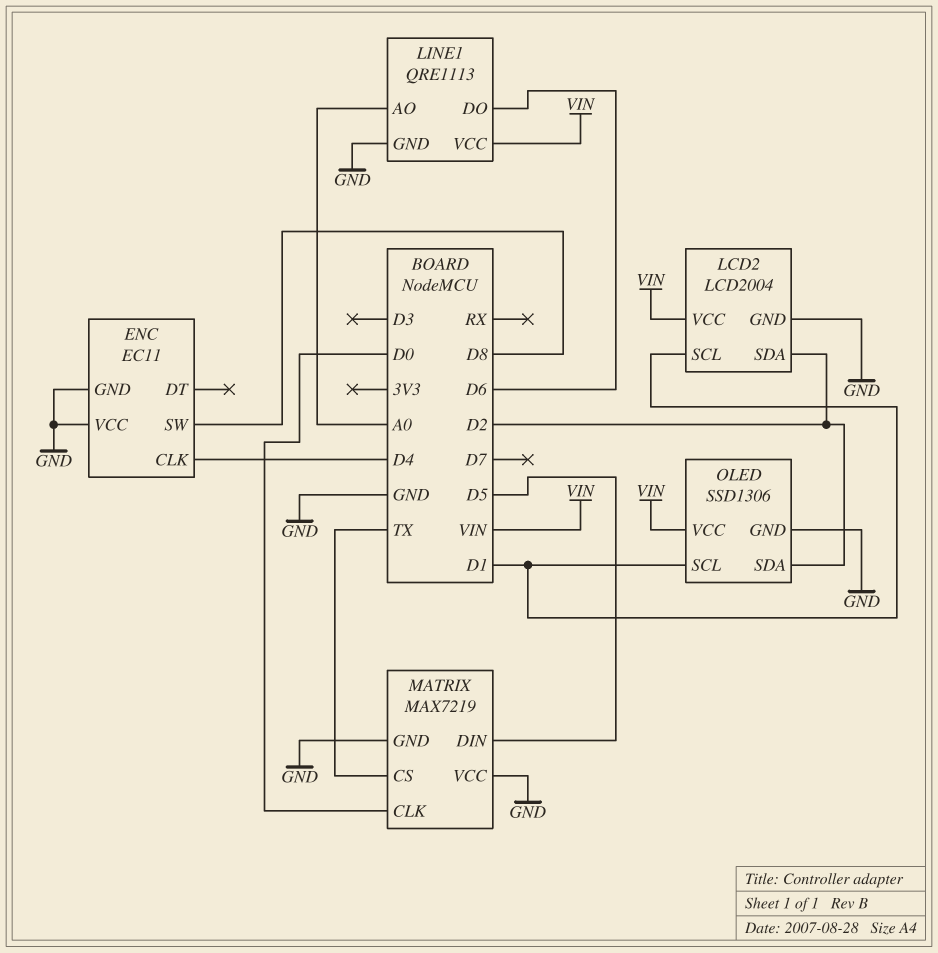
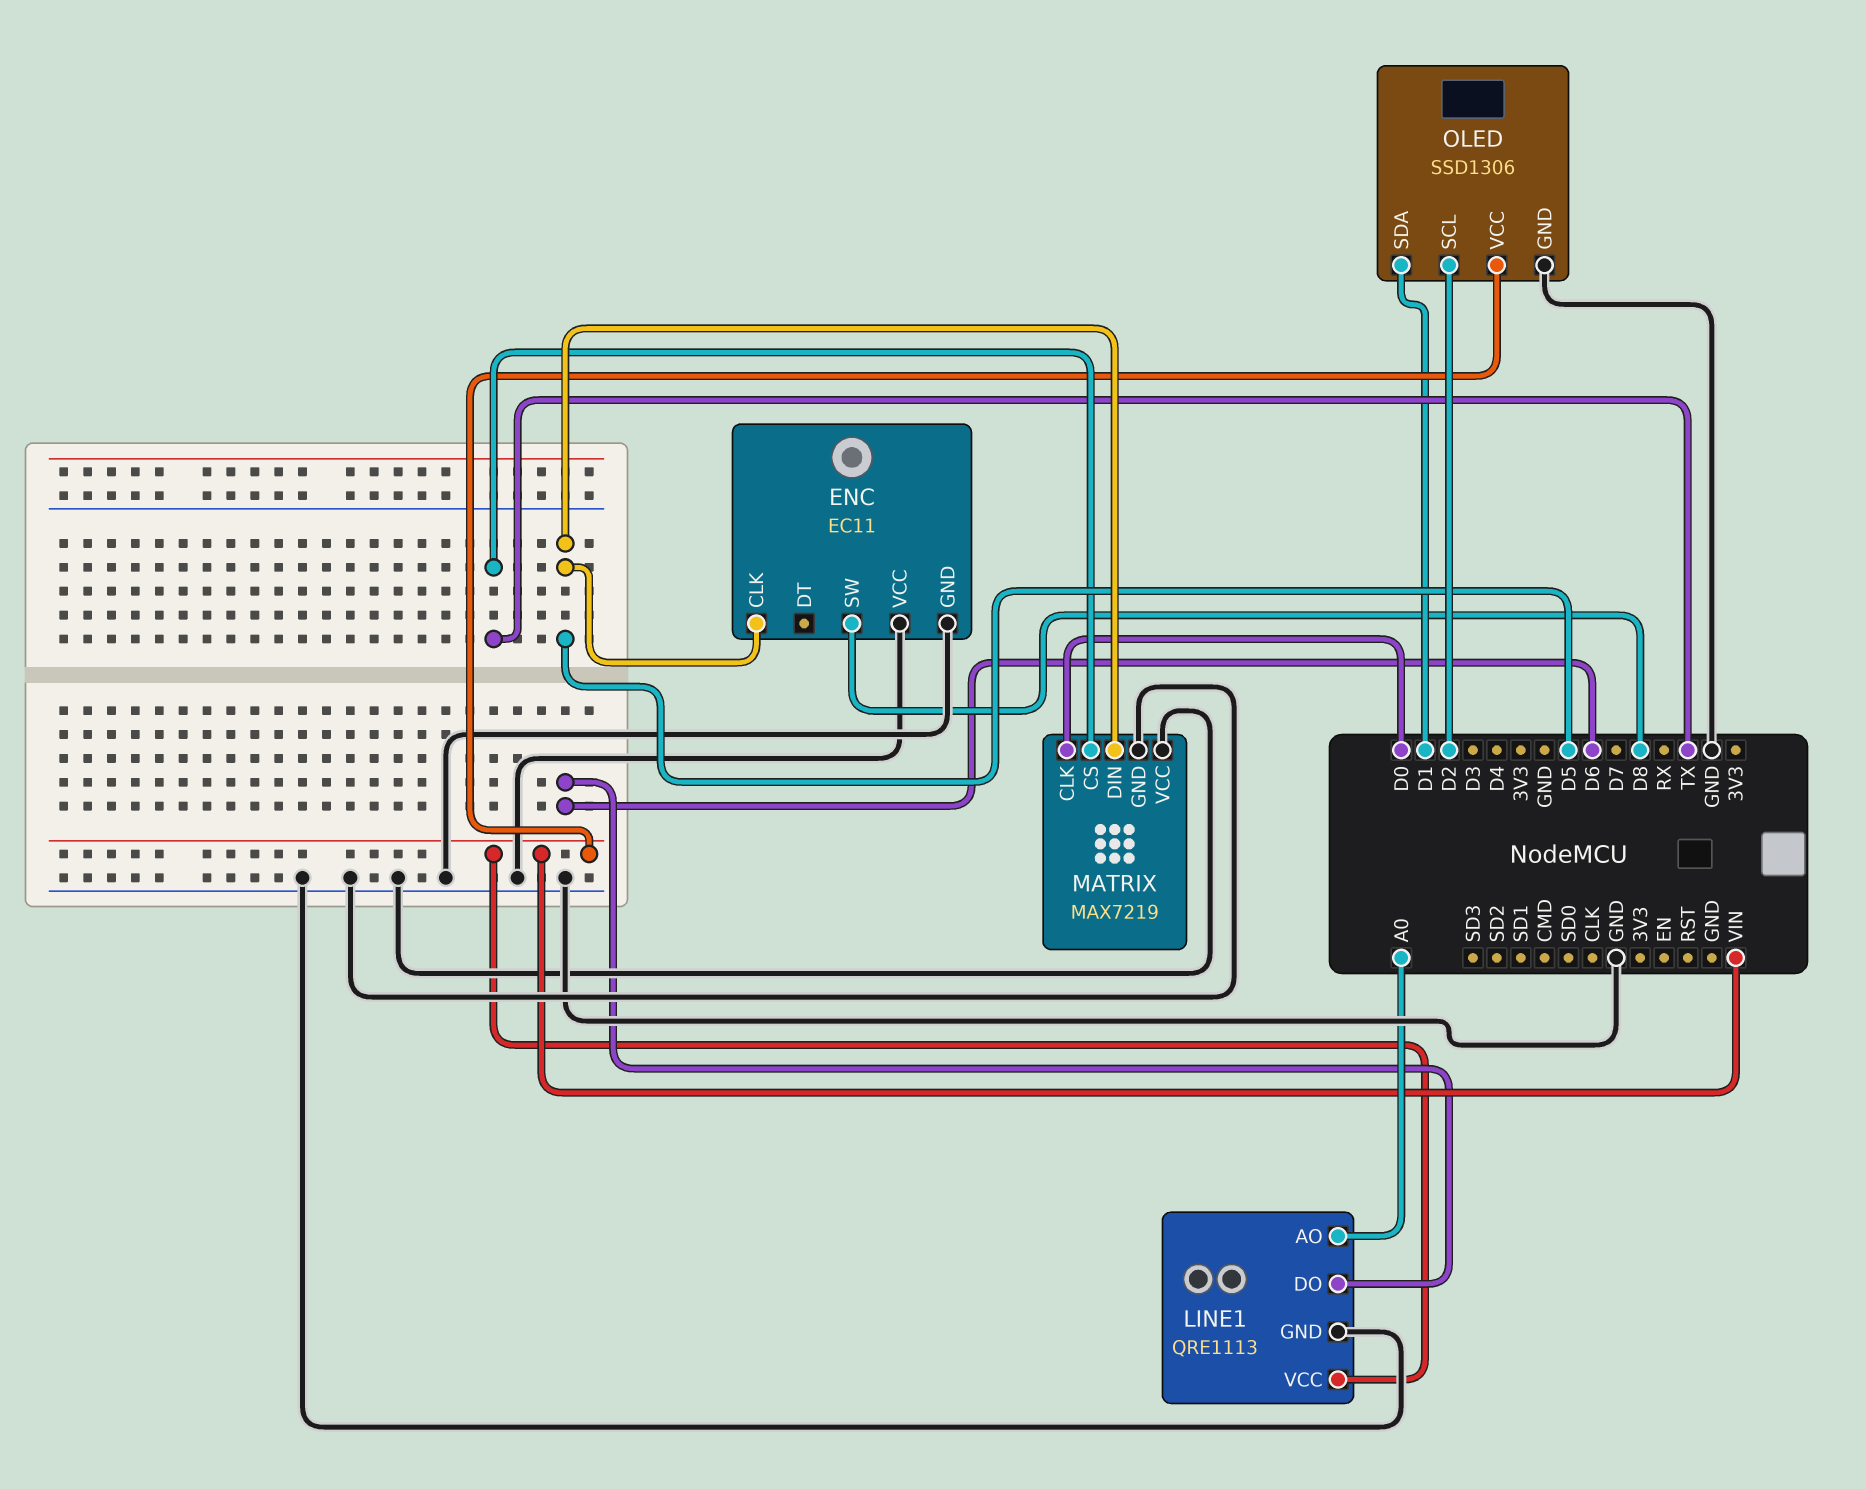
ENC pin CLK: D4 -> D5
LCD2: LCD2004 -> none
LCD2 pin GND: GND -> none
LCD2 pin SCL: D1 -> none
LCD2 pin SDA: D2 -> none
LCD2 pin VCC: VIN -> none
OLED pin SCL: D1 -> D2
OLED pin SDA: D2 -> D1

